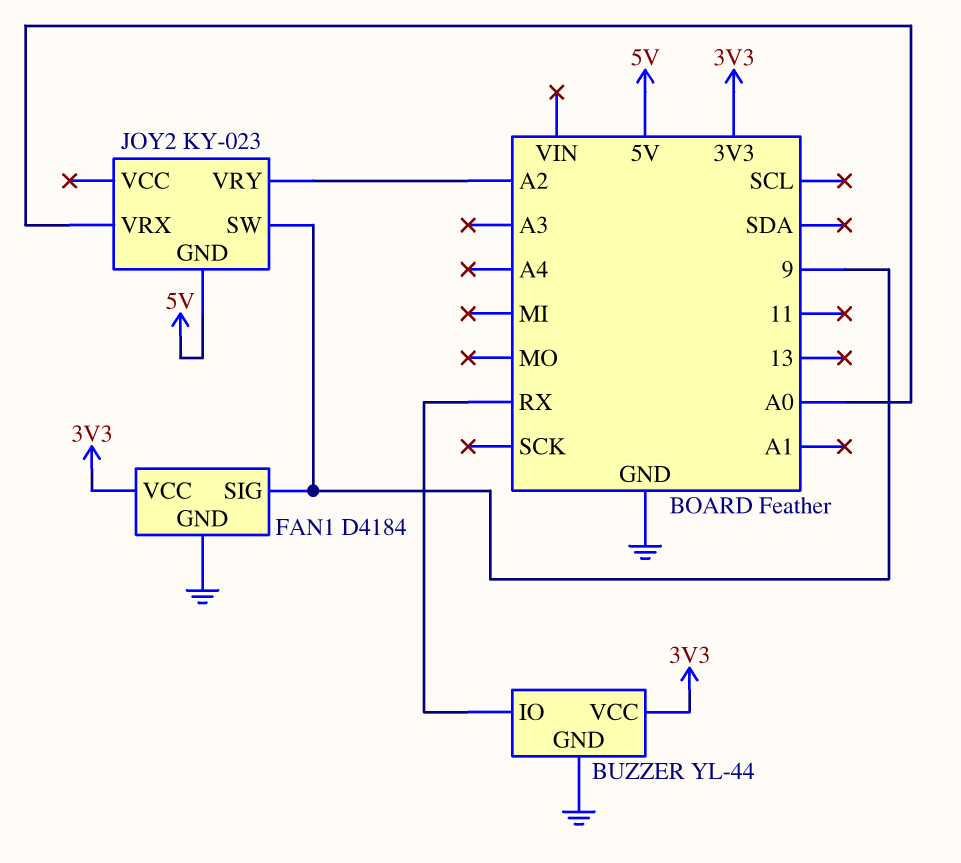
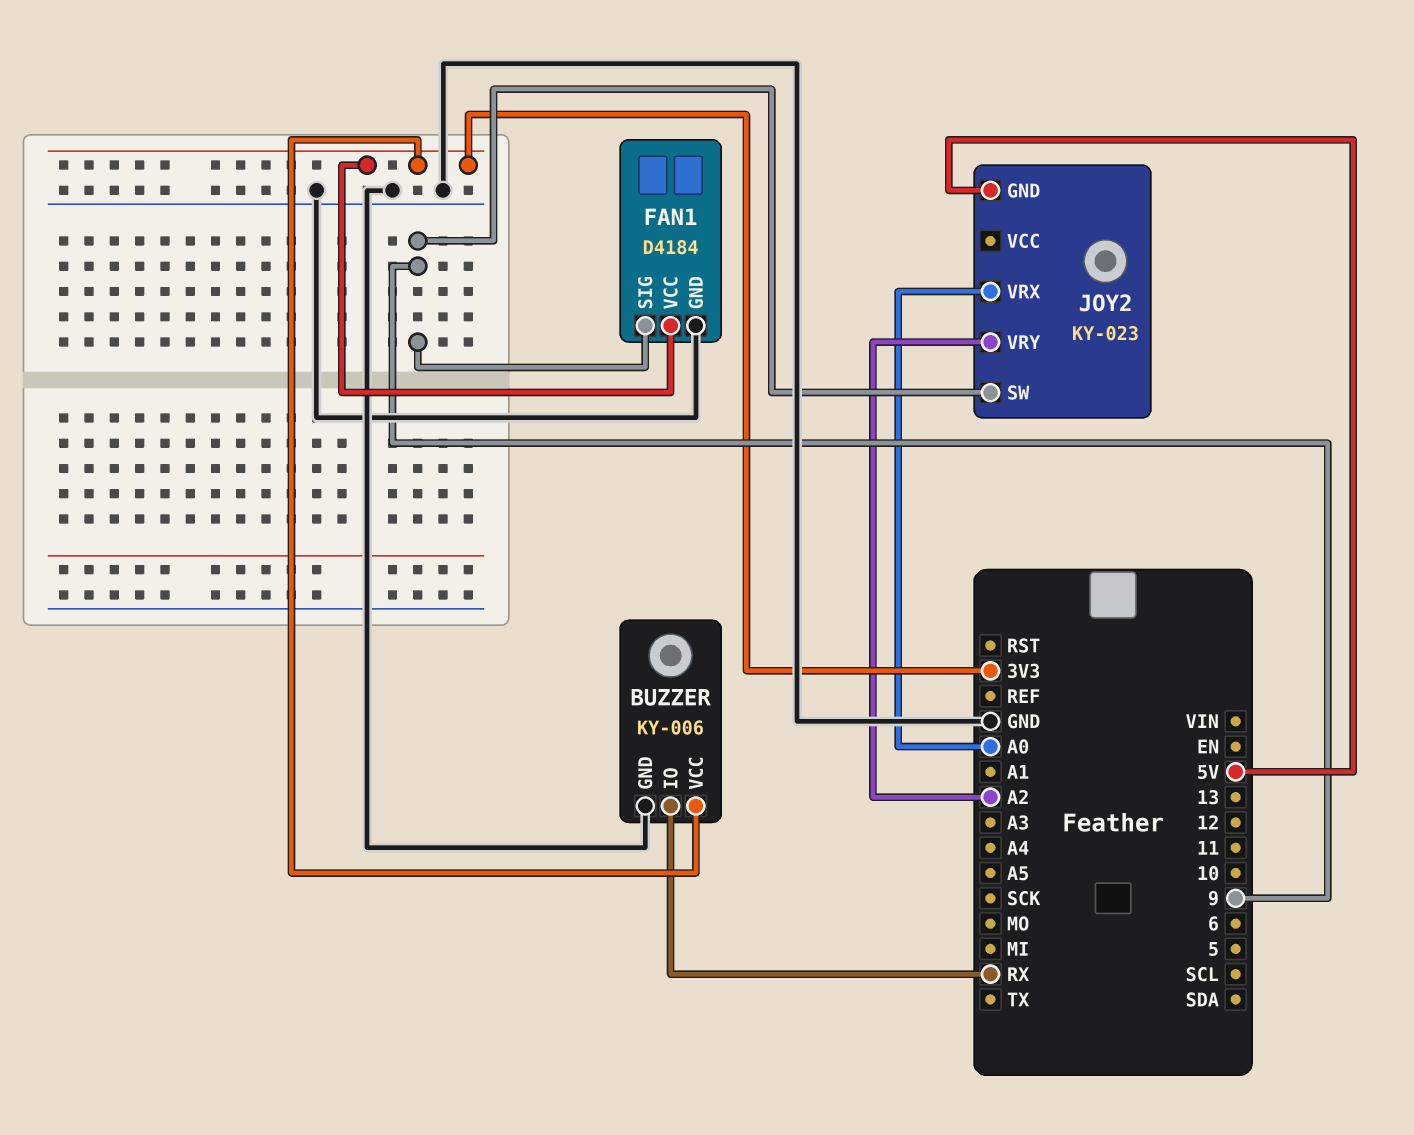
BUZZER: YL-44 -> KY-006

